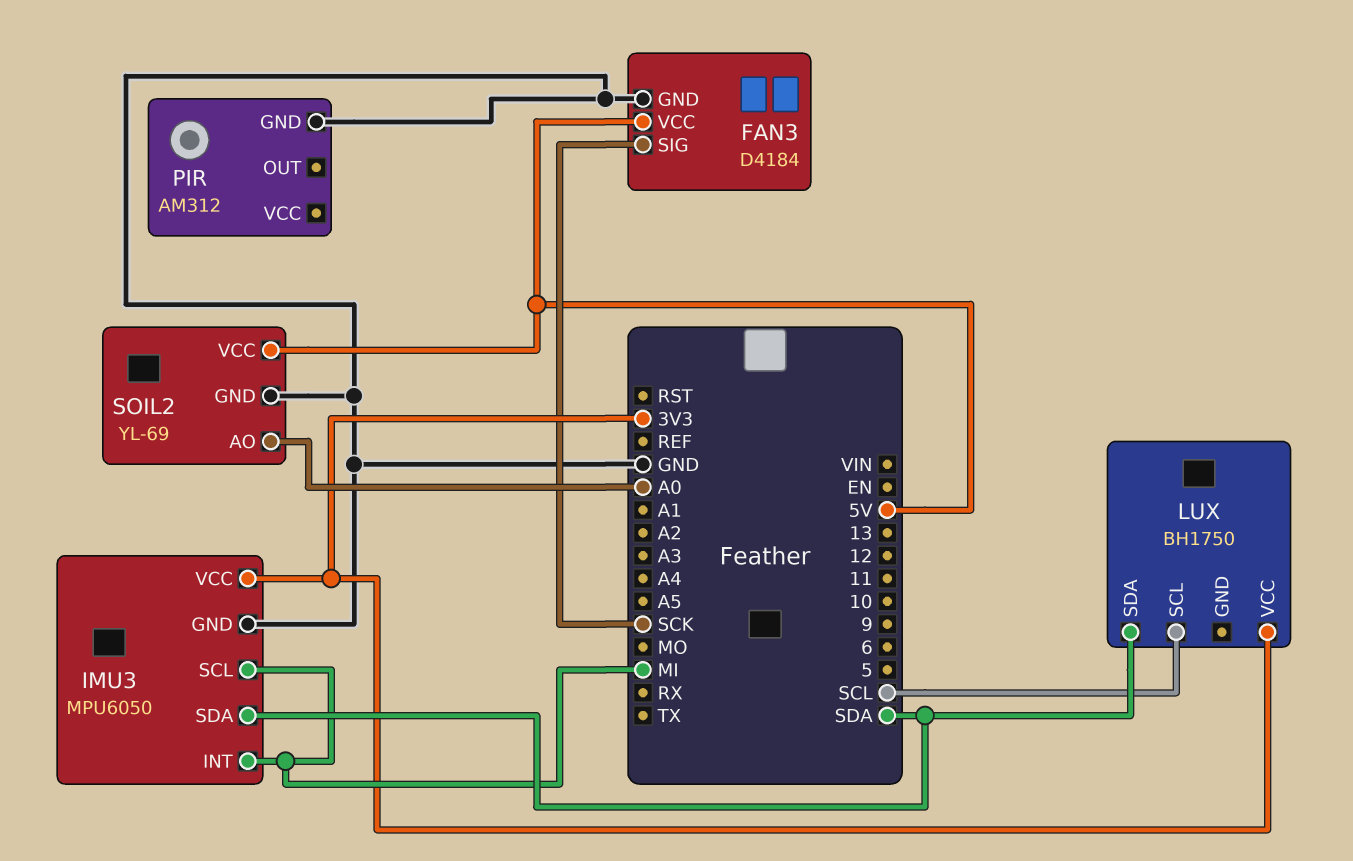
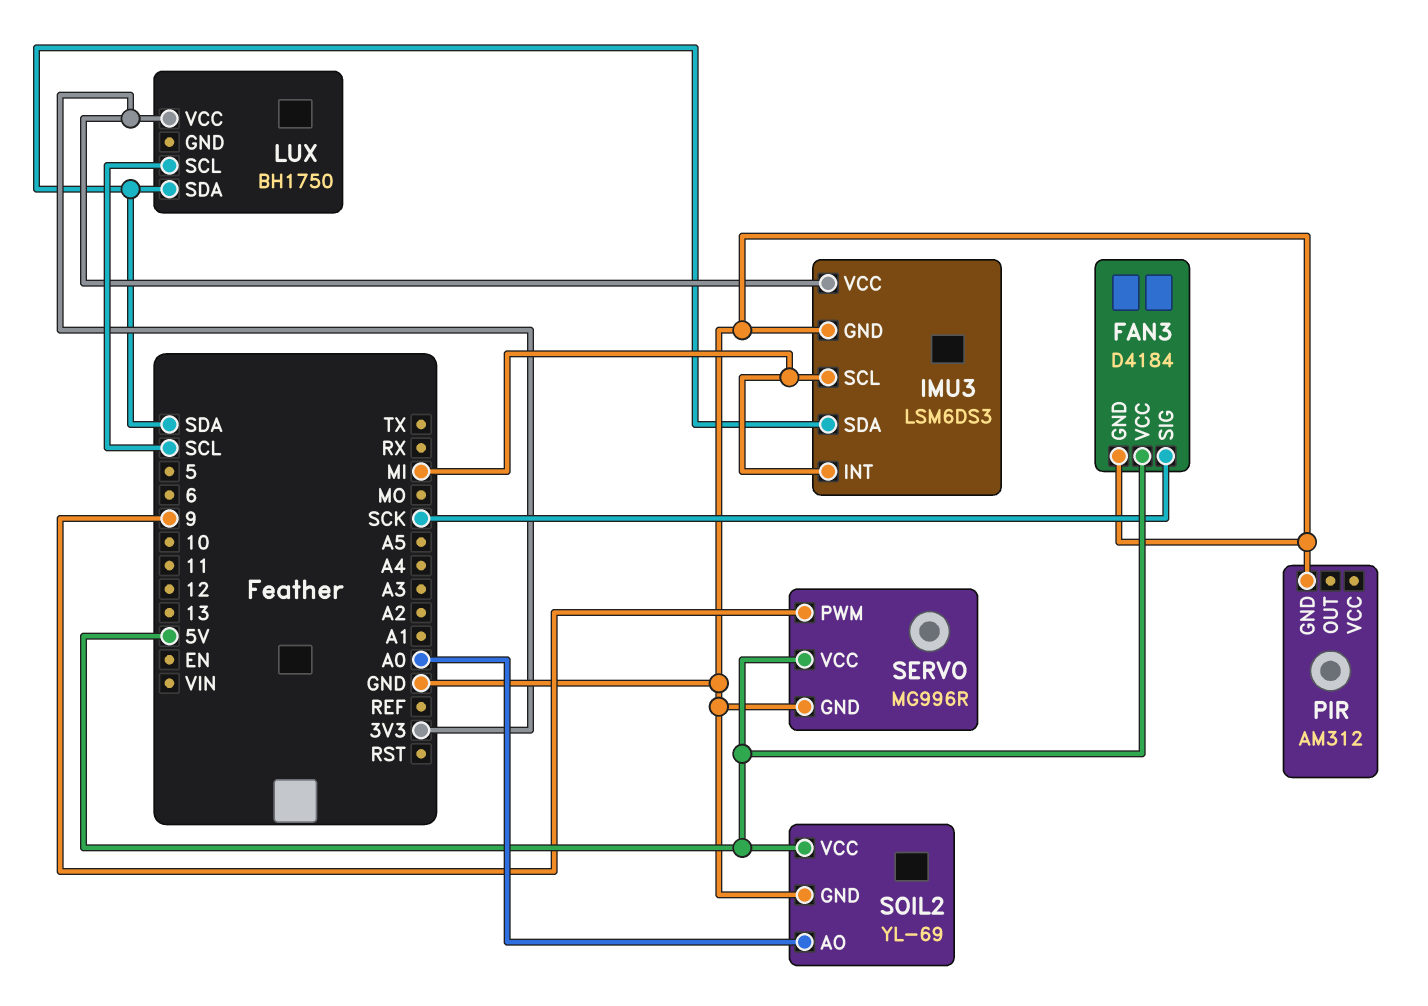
IMU3: MPU6050 -> LSM6DS3
SERVO: none -> MG996R
SERVO pin GND: none -> GND
SERVO pin PWM: none -> 9
SERVO pin VCC: none -> 5V

